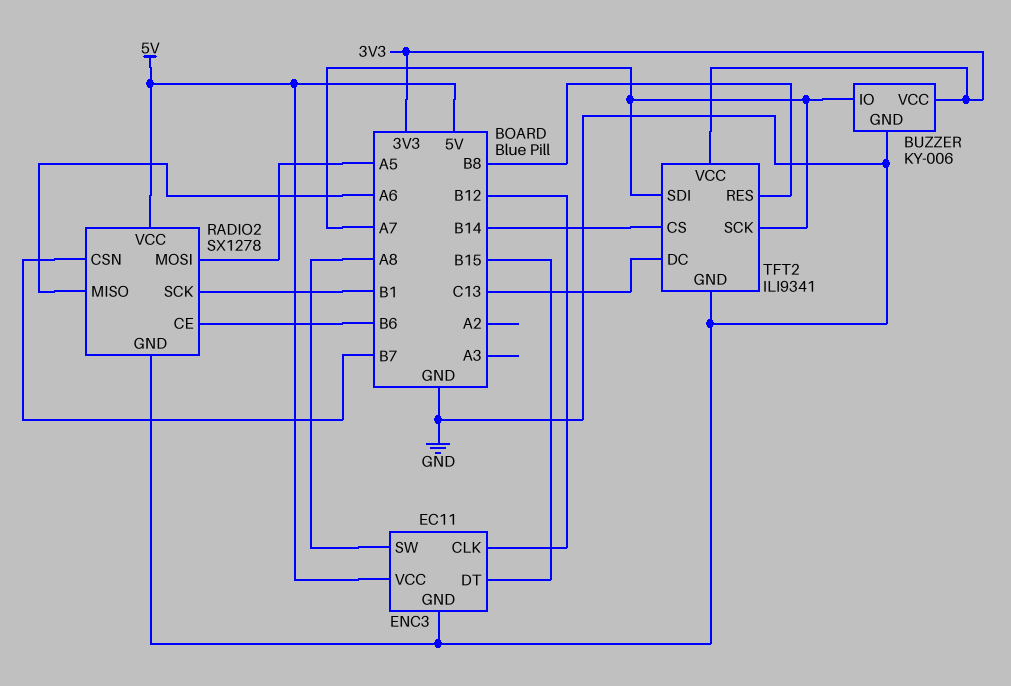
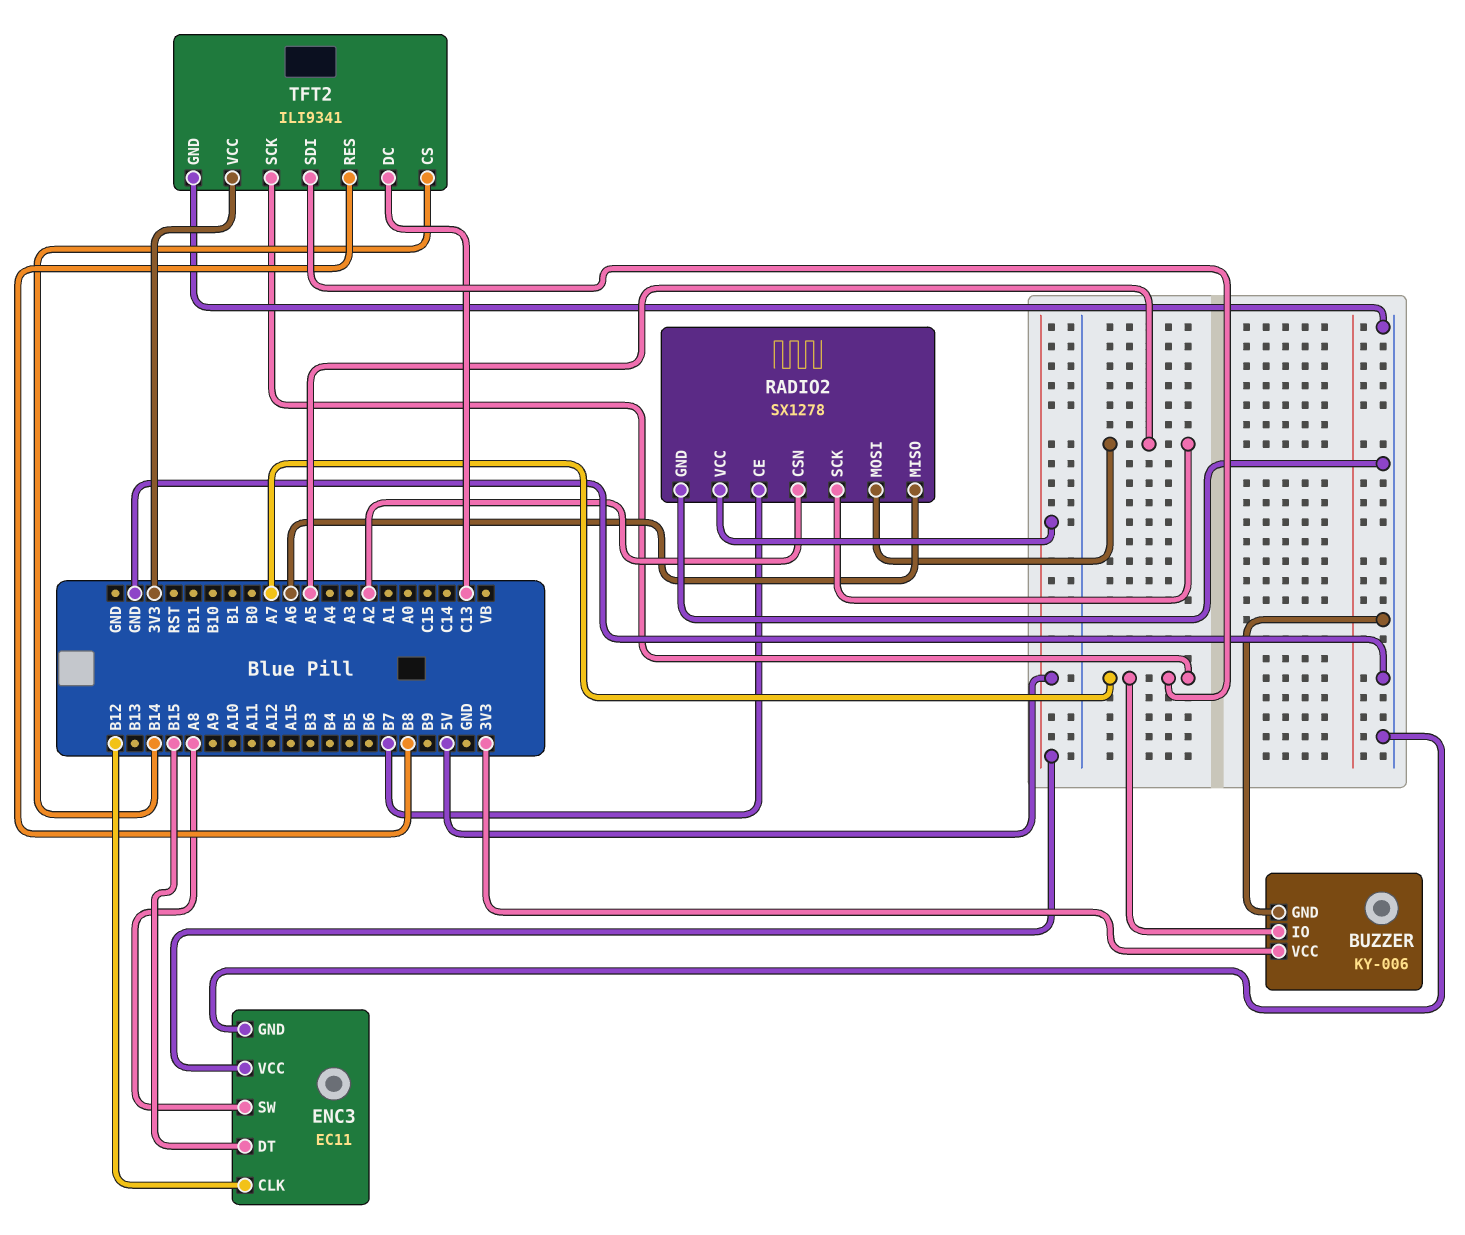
RADIO2 pin CE: B6 -> B7
RADIO2 pin CSN: B7 -> A2
RADIO2 pin SCK: B1 -> A5

